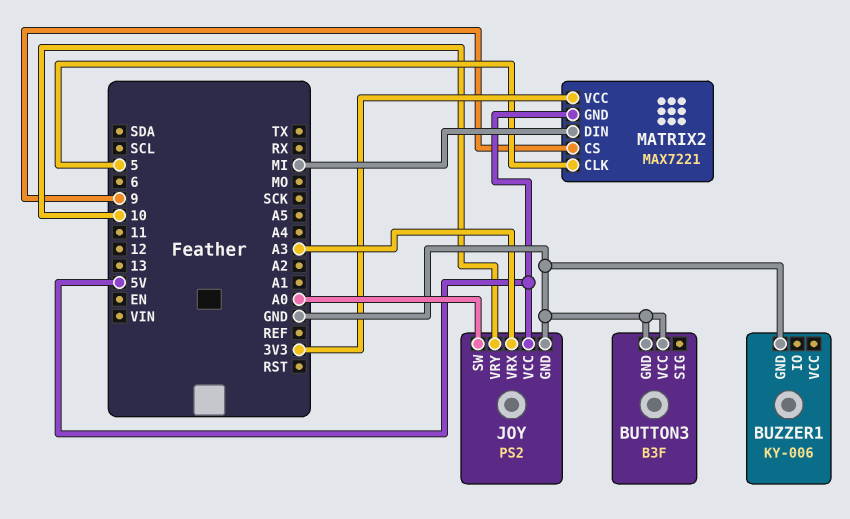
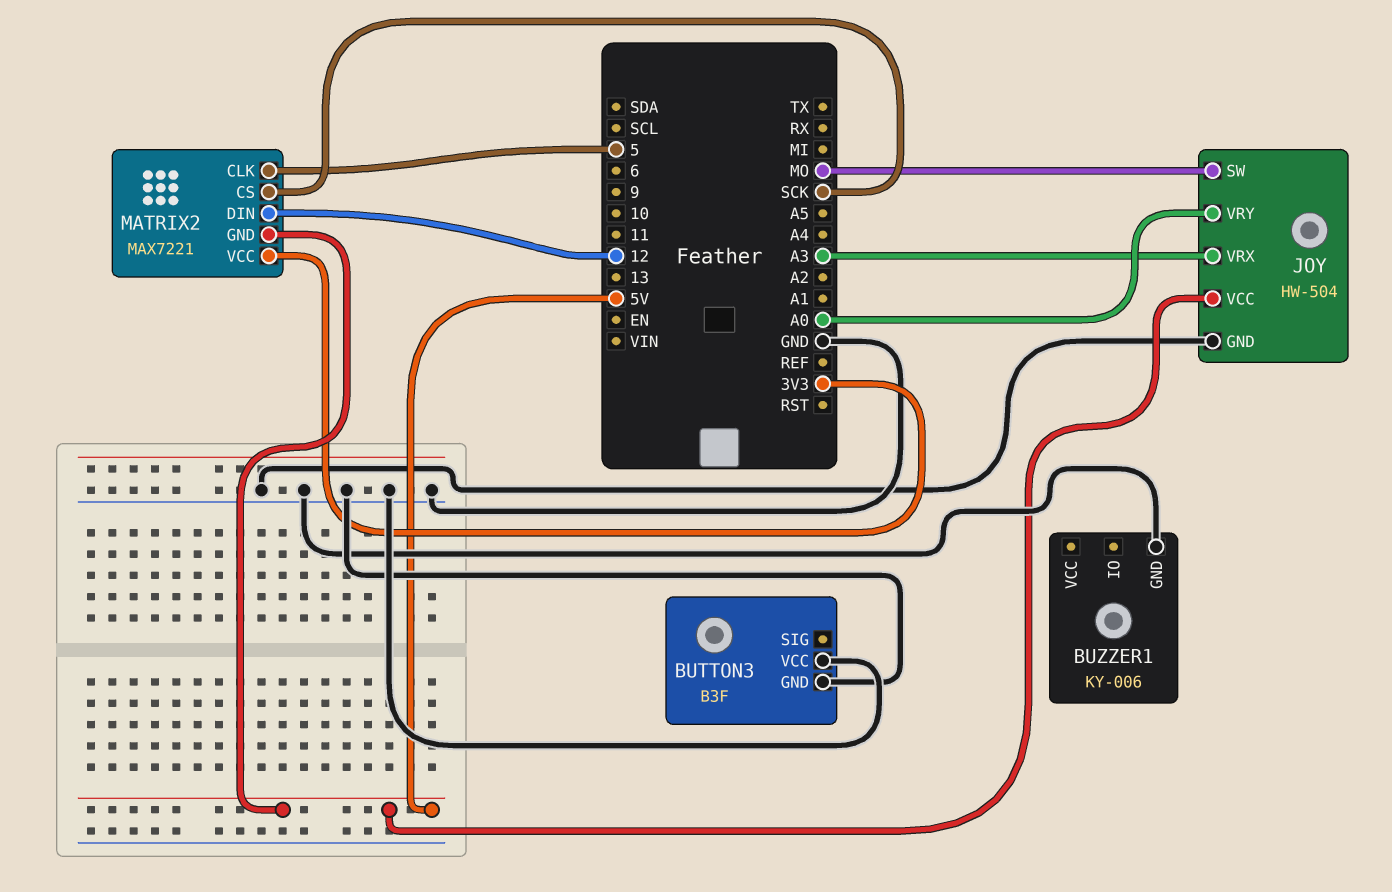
JOY: PS2 -> HW-504
JOY pin SW: A0 -> MO
JOY pin VRY: 10 -> A0
MATRIX2 pin CS: 9 -> SCK
MATRIX2 pin DIN: MI -> 12

